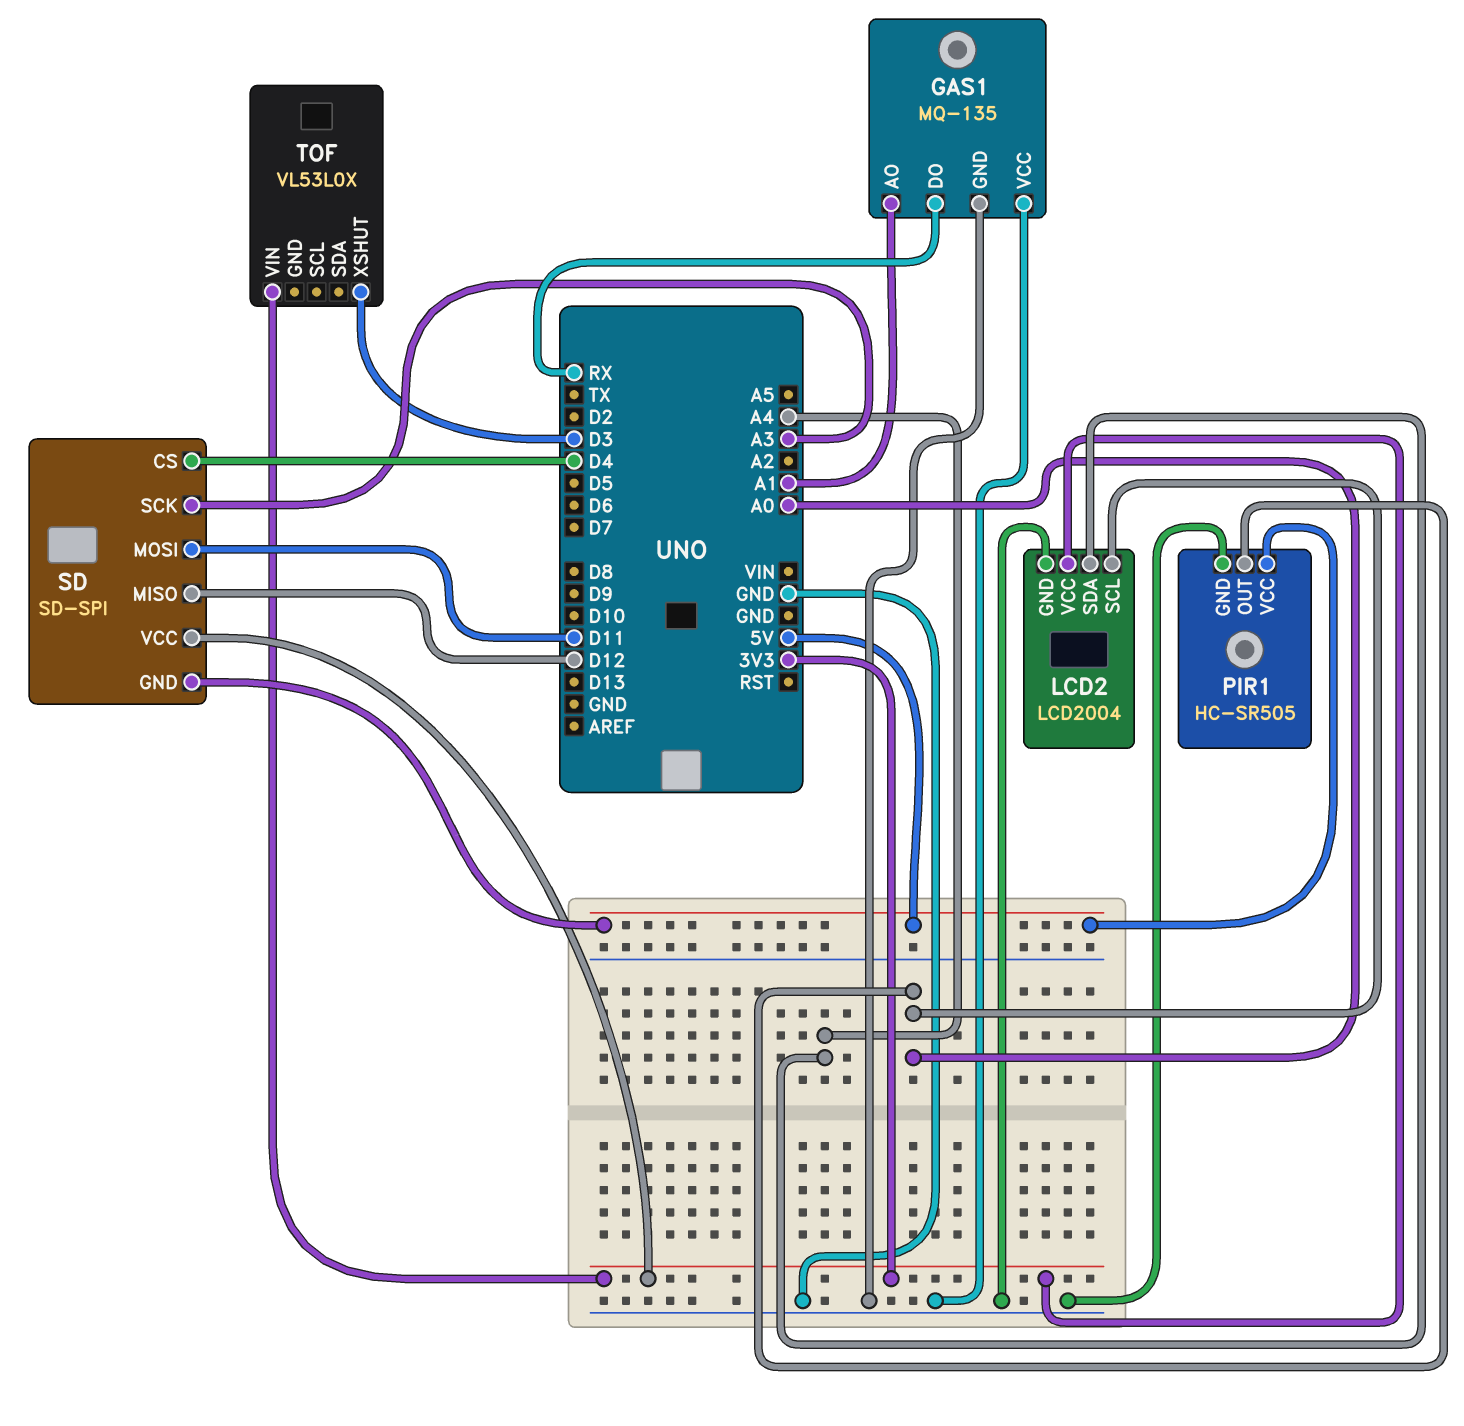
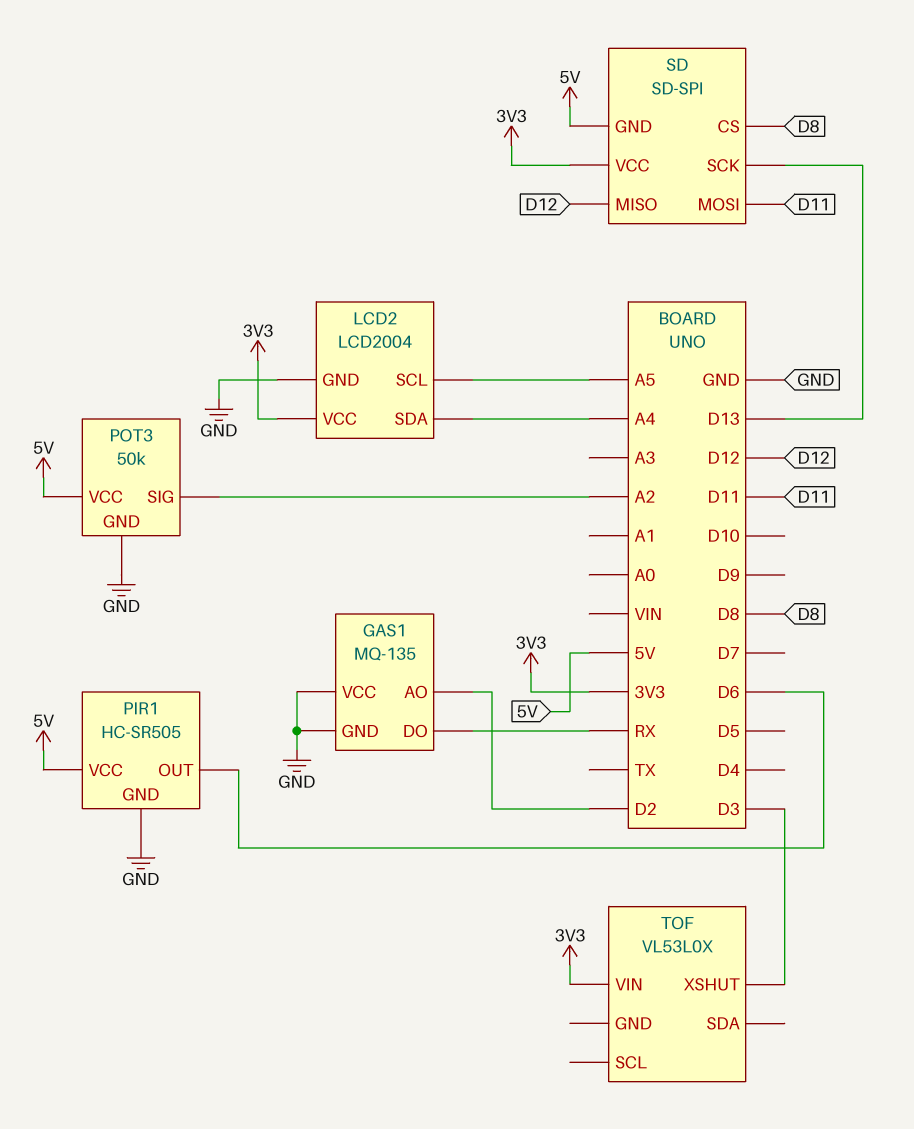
GAS1 pin AO: A1 -> D2
LCD2 pin SCL: A0 -> A5
PIR1 pin OUT: A0 -> D6
POT3: none -> 50k
POT3 pin GND: none -> GND
POT3 pin SIG: none -> A2
POT3 pin VCC: none -> 5V
SD pin CS: D4 -> D8
SD pin SCK: A3 -> D13

